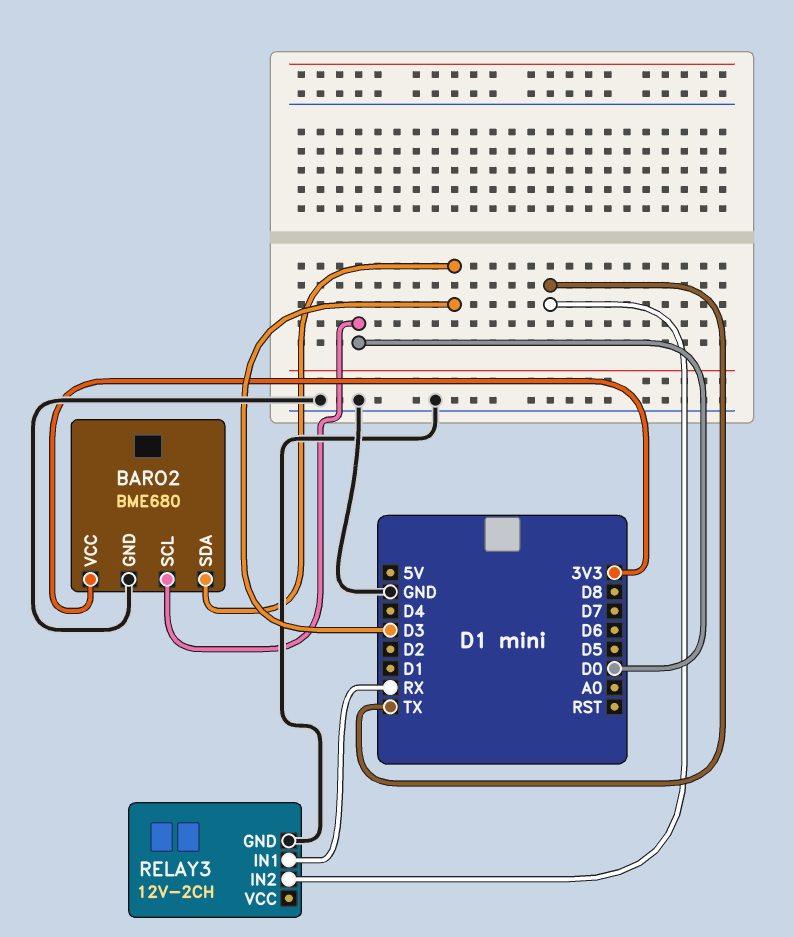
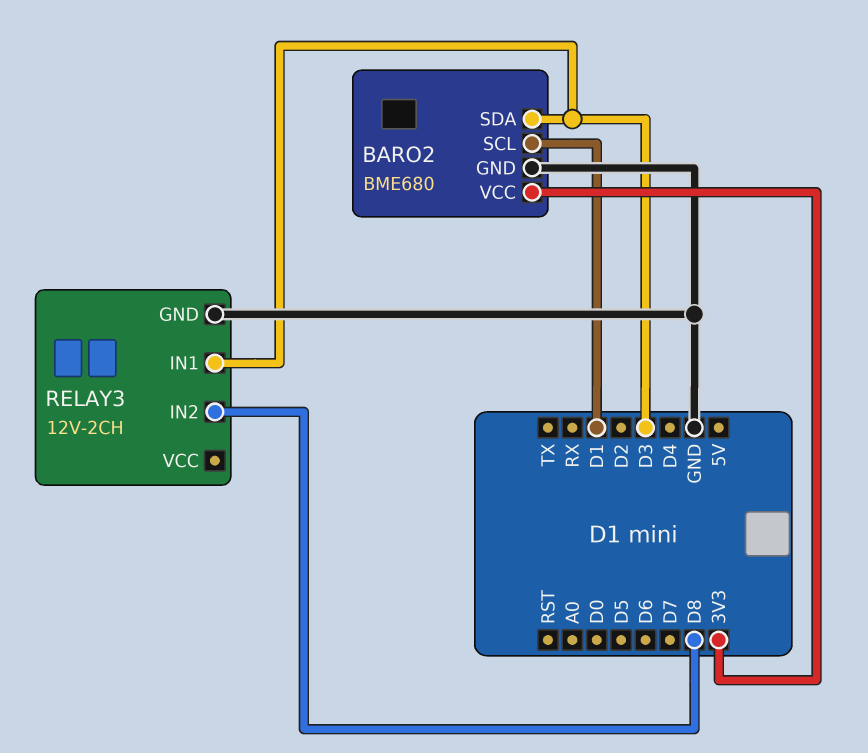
BARO2 pin SCL: D0 -> D1
RELAY3 pin IN1: RX -> D3
RELAY3 pin IN2: TX -> D8

